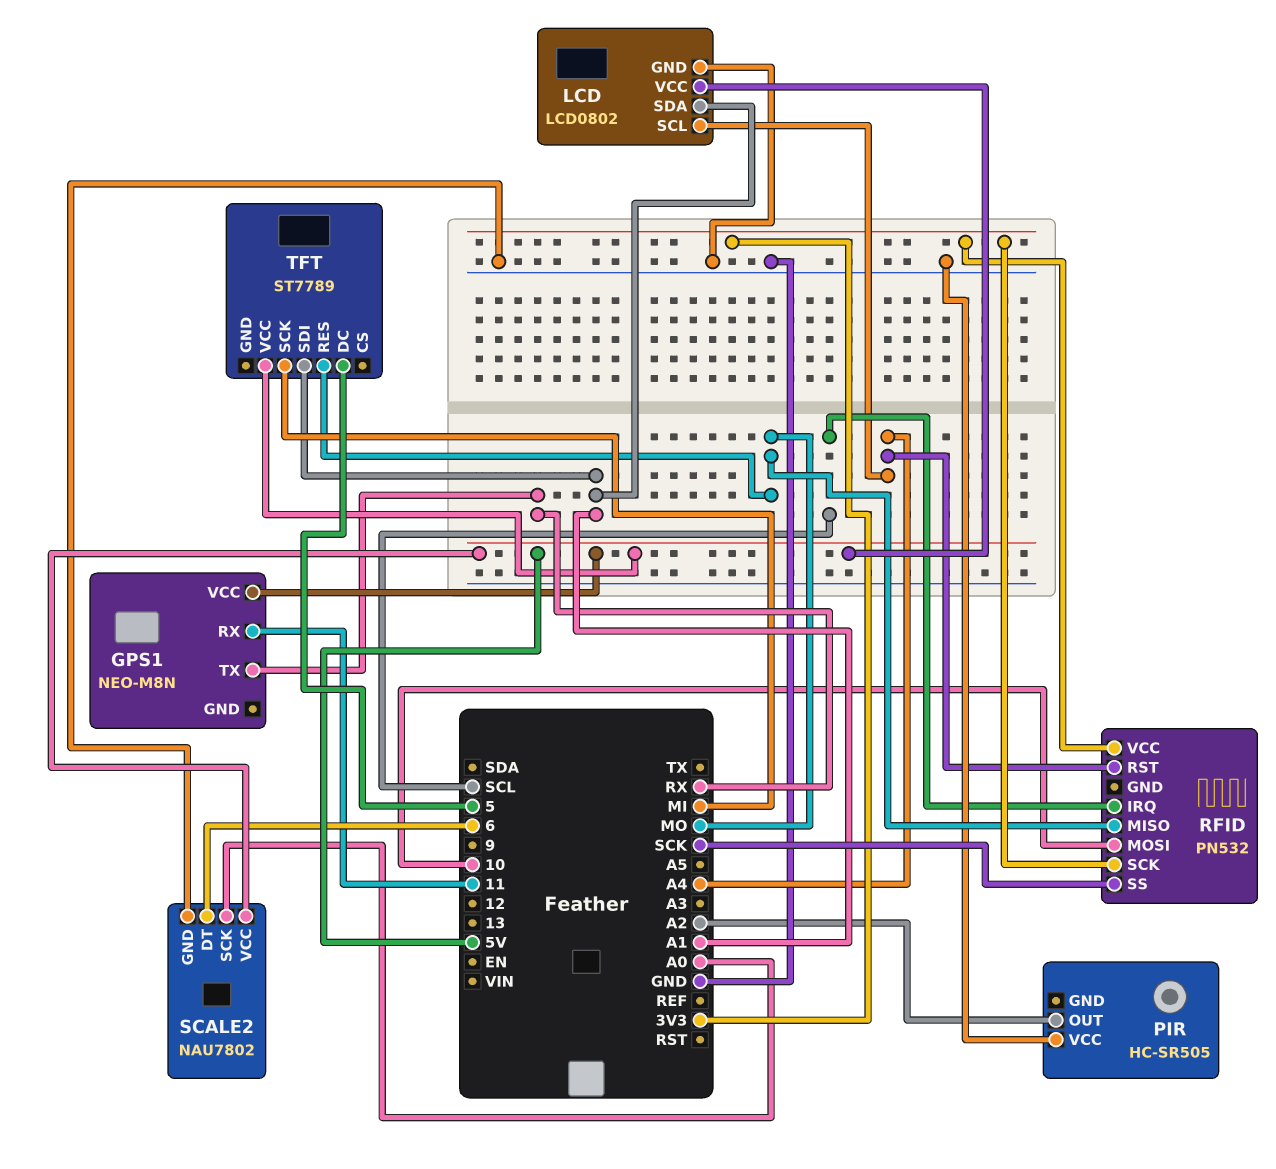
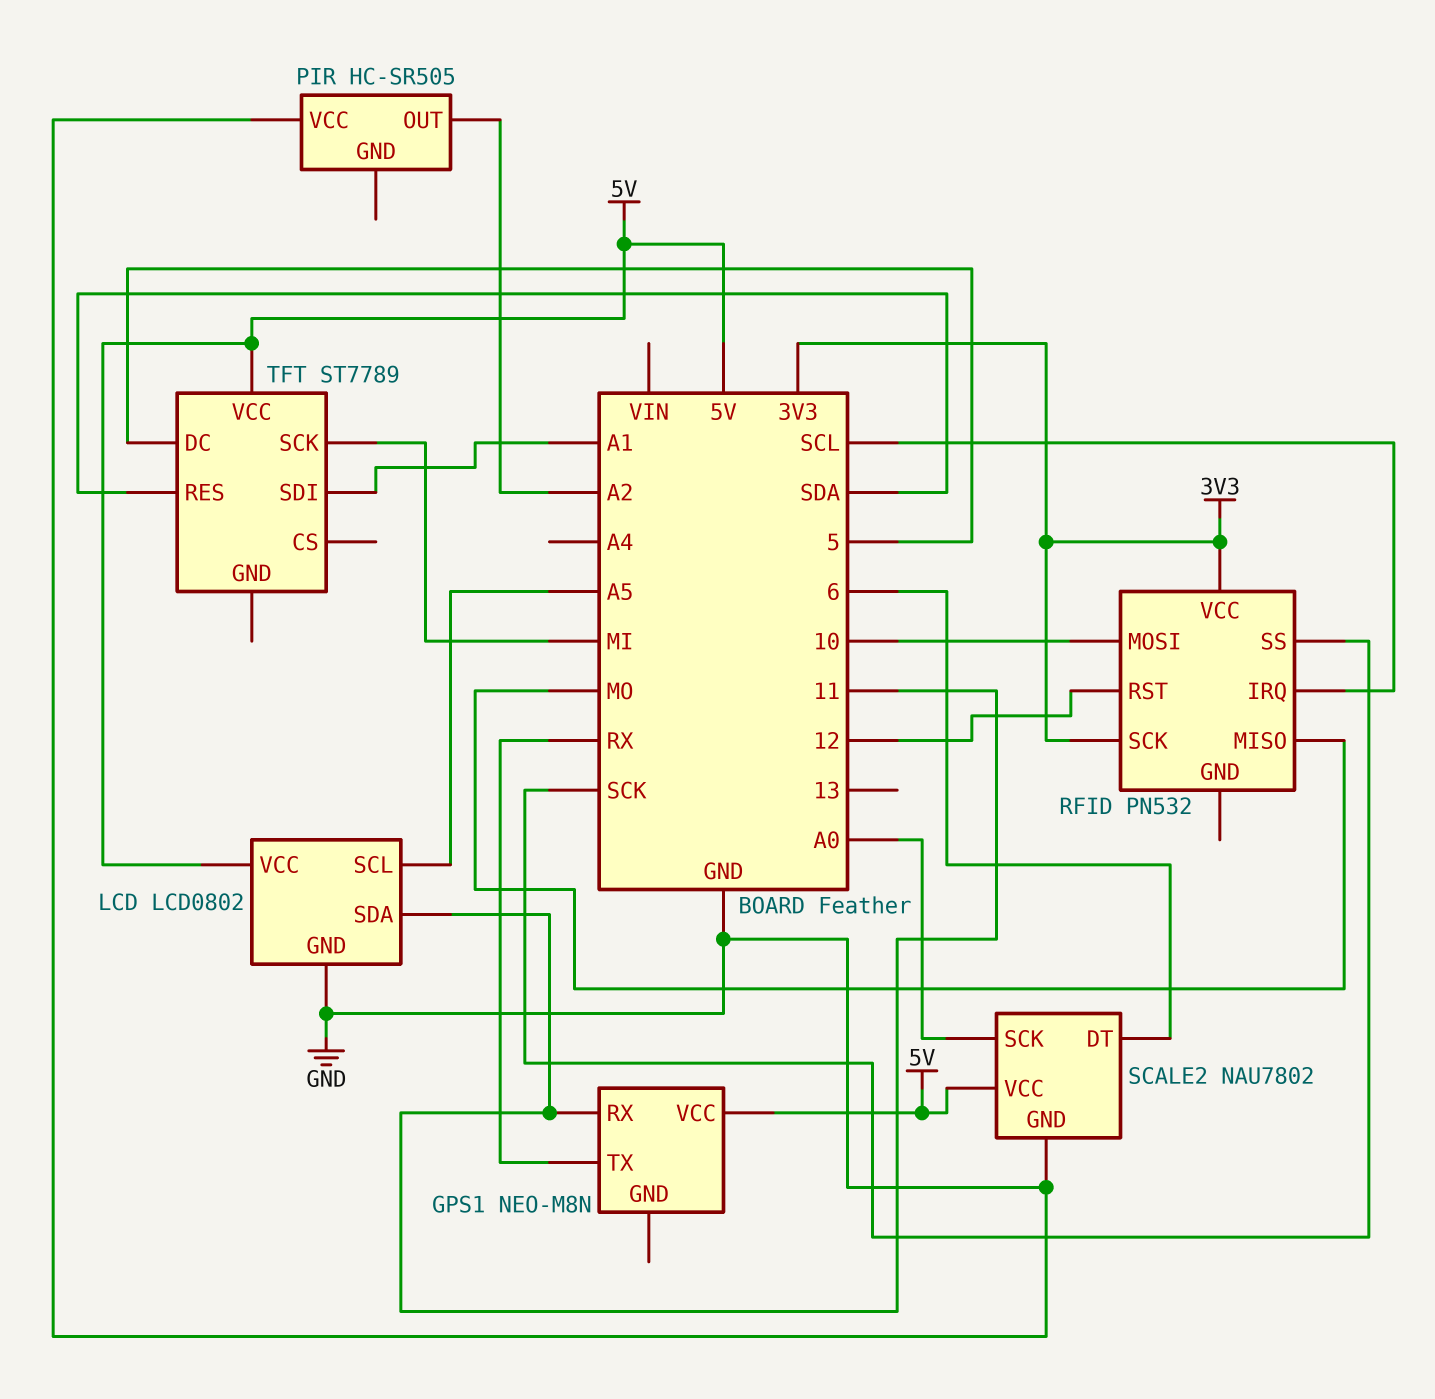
LCD pin SCL: A4 -> A5
LCD pin SDA: A1 -> 11
RFID pin RST: A4 -> 12
TFT pin RES: MO -> SDA

